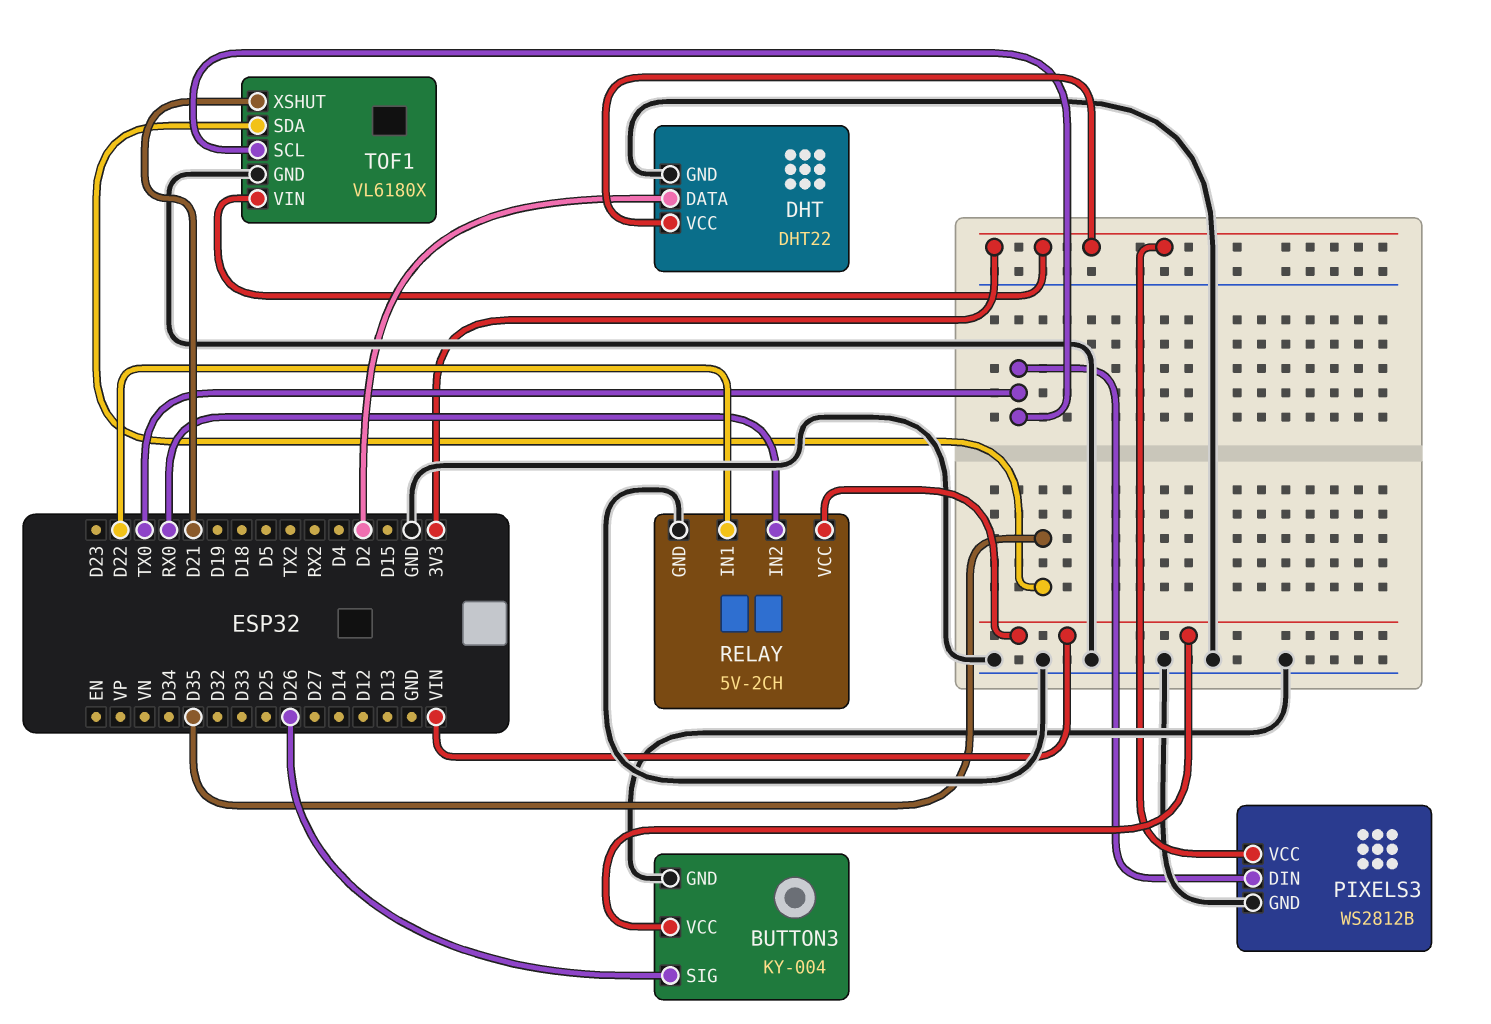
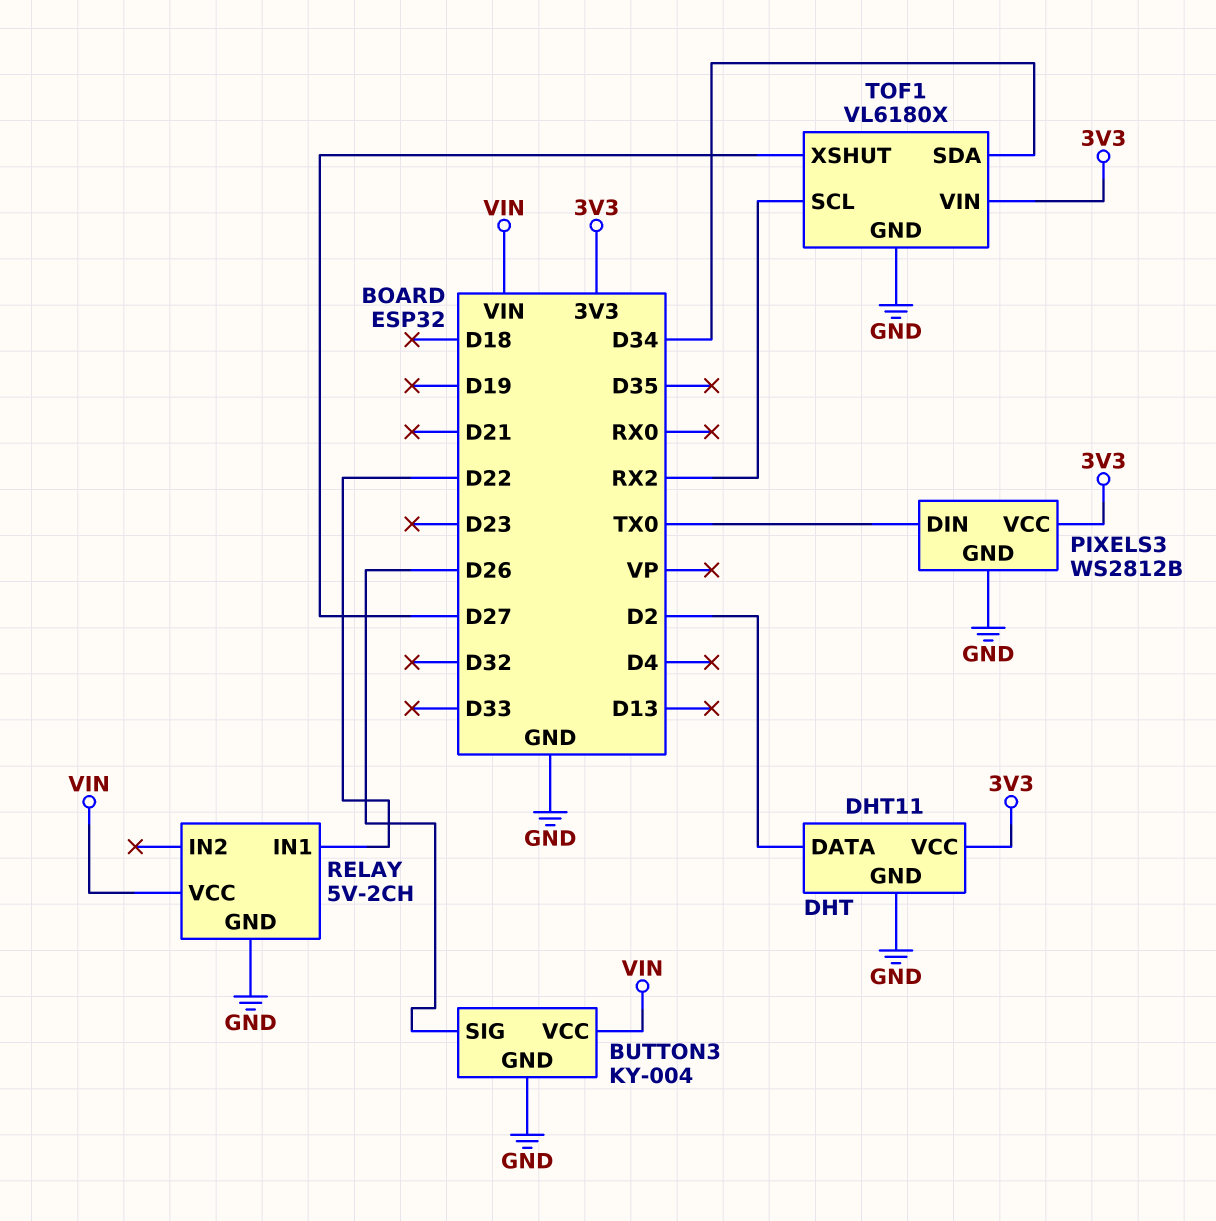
DHT: DHT22 -> DHT11
RELAY pin IN2: RX0 -> none
TOF1 pin SCL: TX0 -> RX2
TOF1 pin SDA: D35 -> D34
TOF1 pin XSHUT: D21 -> D27

